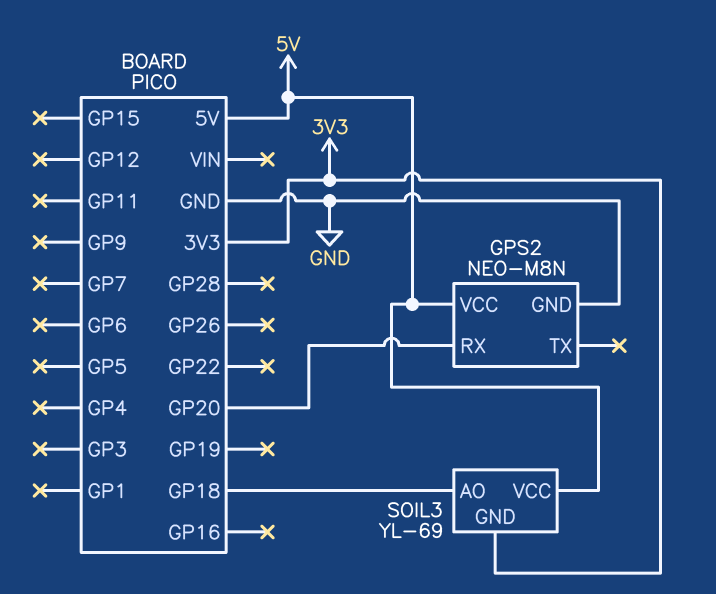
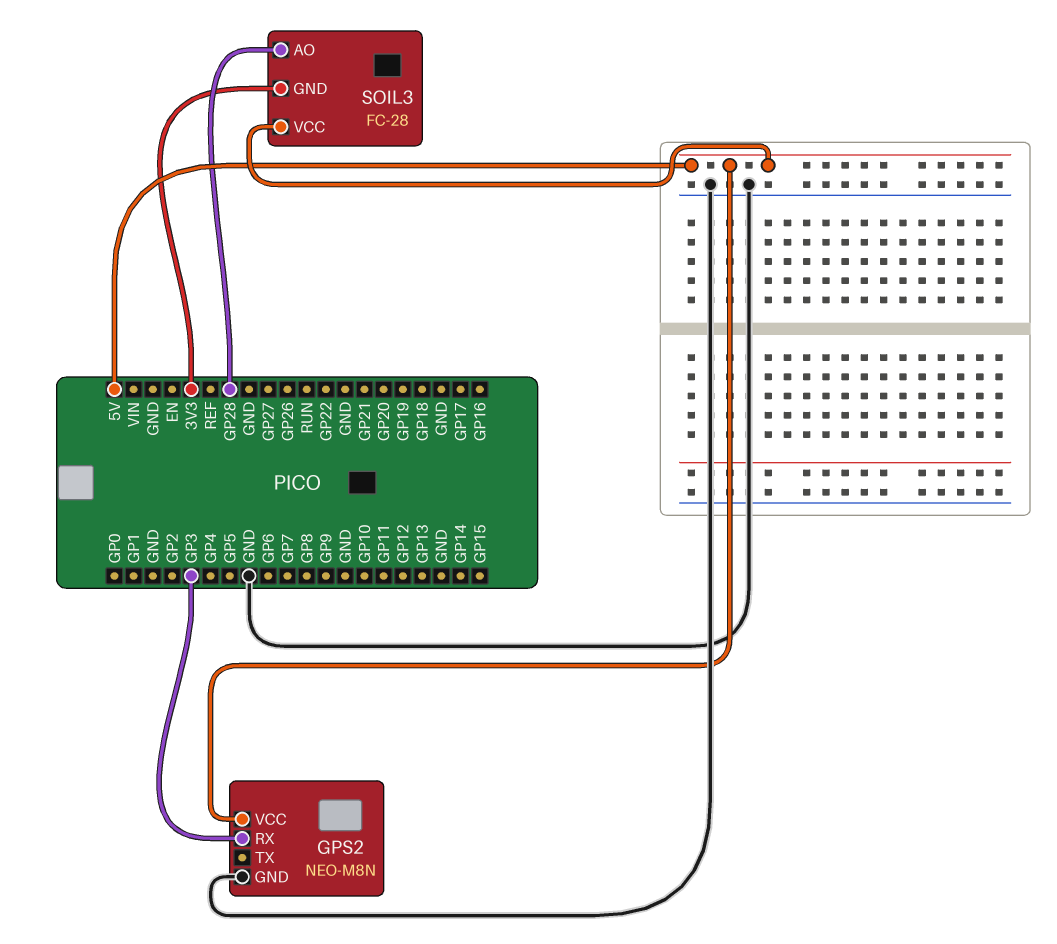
GPS2 pin RX: GP20 -> GP3
SOIL3: YL-69 -> FC-28
SOIL3 pin AO: GP18 -> GP28

